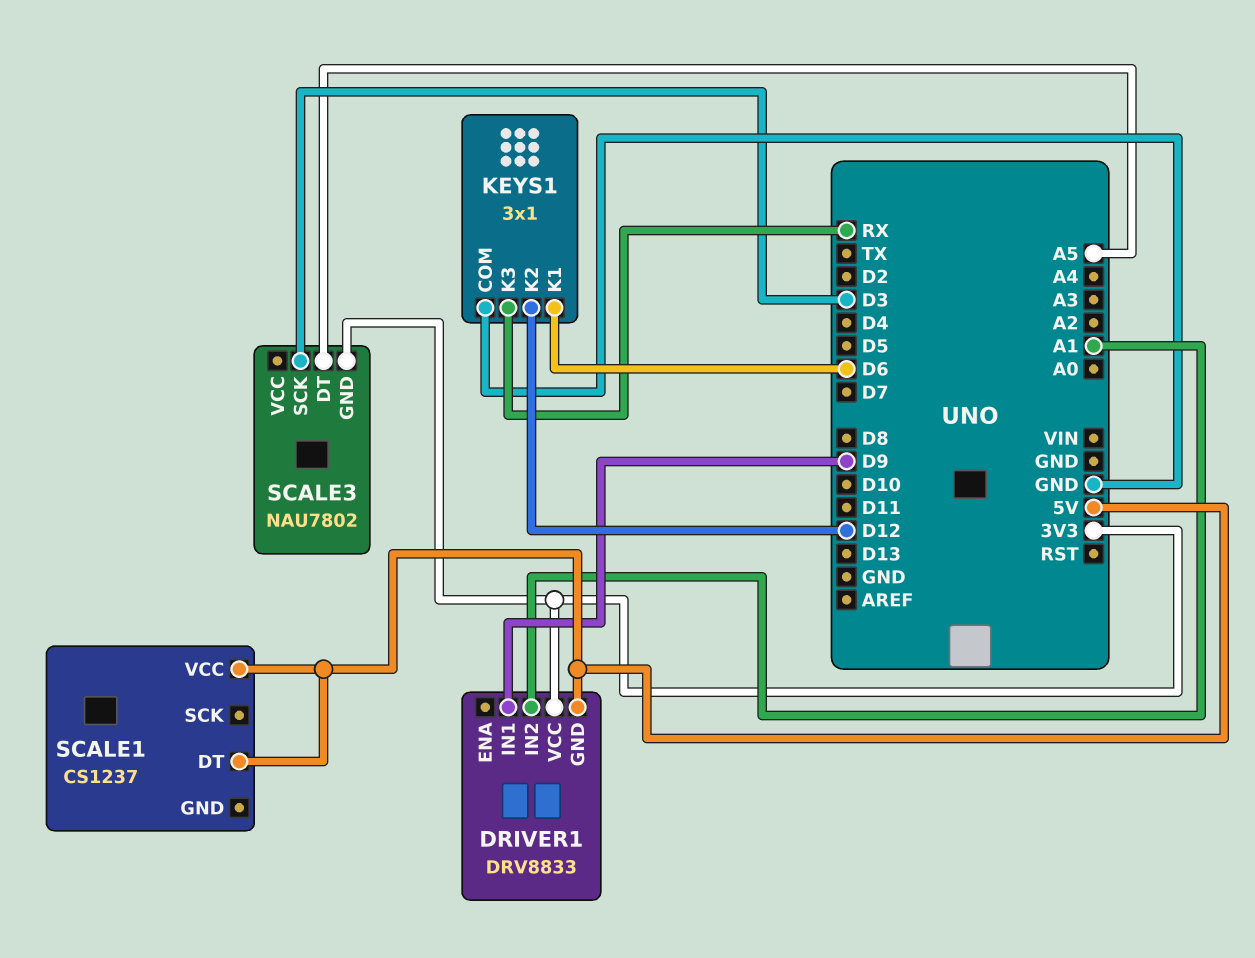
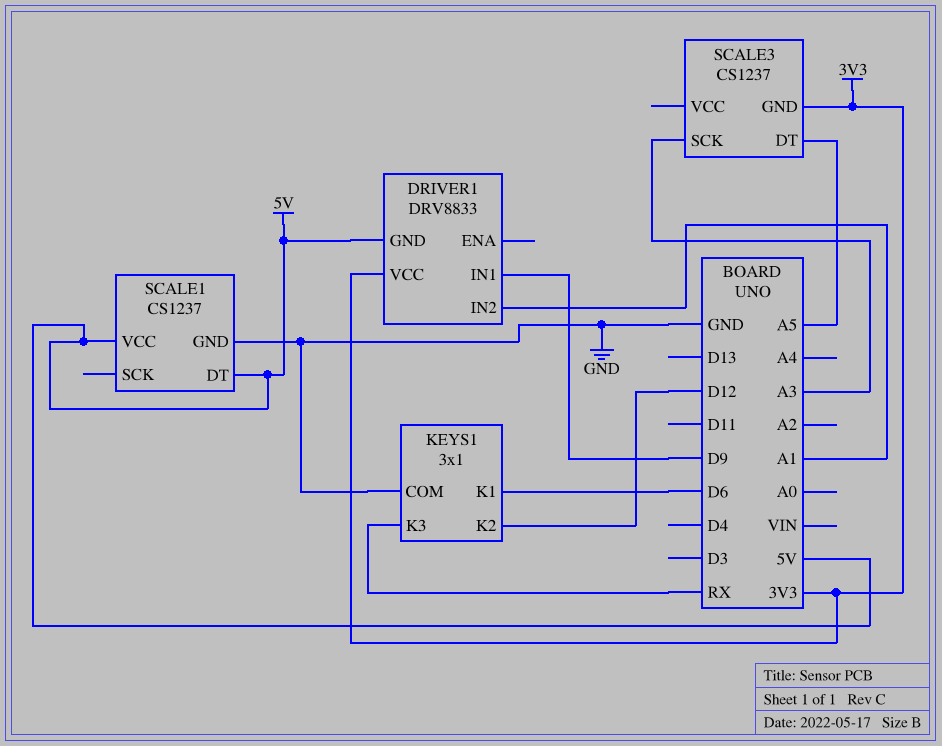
SCALE1 pin GND: none -> GND
SCALE3: NAU7802 -> CS1237
SCALE3 pin SCK: D3 -> A3

